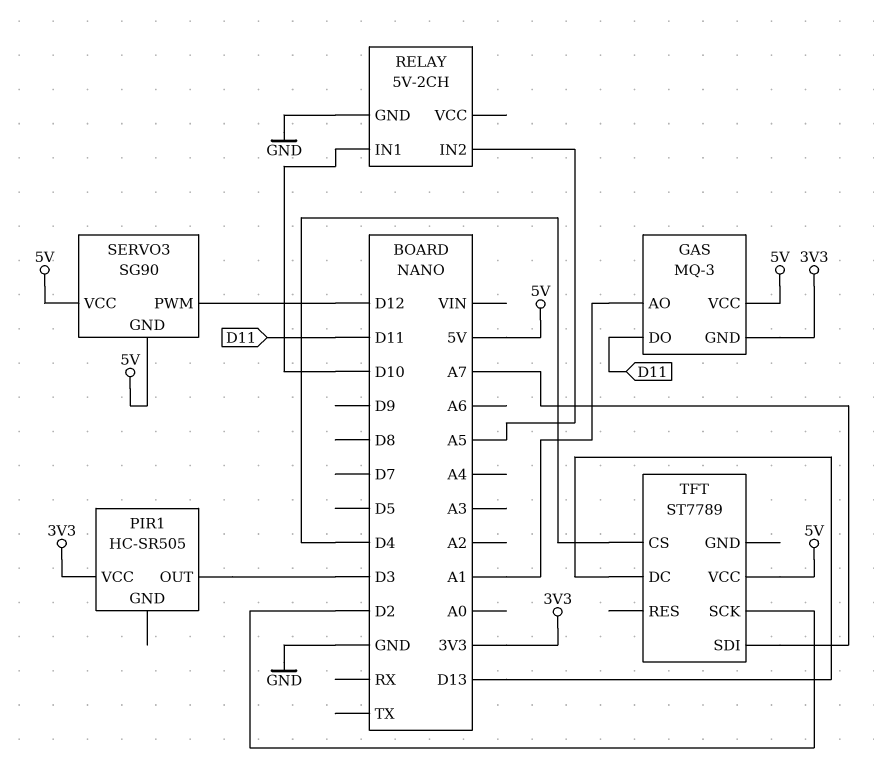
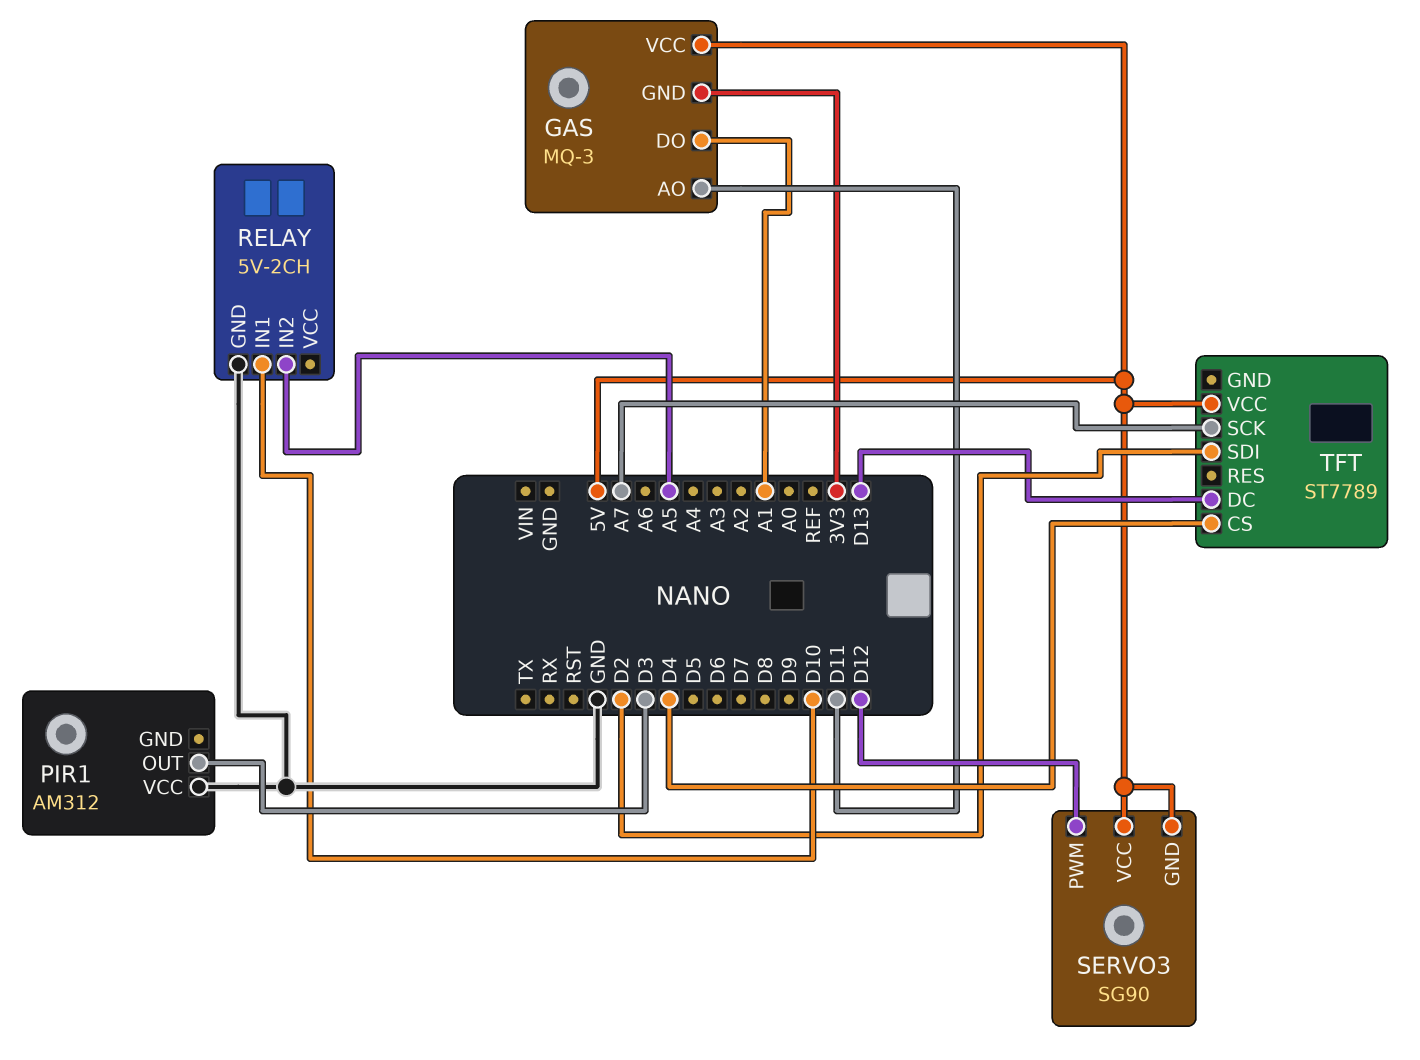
GAS pin AO: A1 -> D11
GAS pin DO: D11 -> A1
PIR1: HC-SR505 -> AM312
PIR1 pin VCC: 3V3 -> GND
TFT pin SCK: D2 -> A7
TFT pin SDI: A7 -> D2

